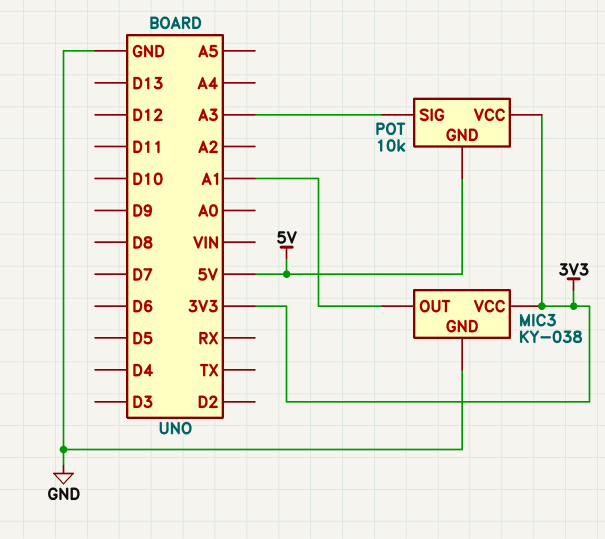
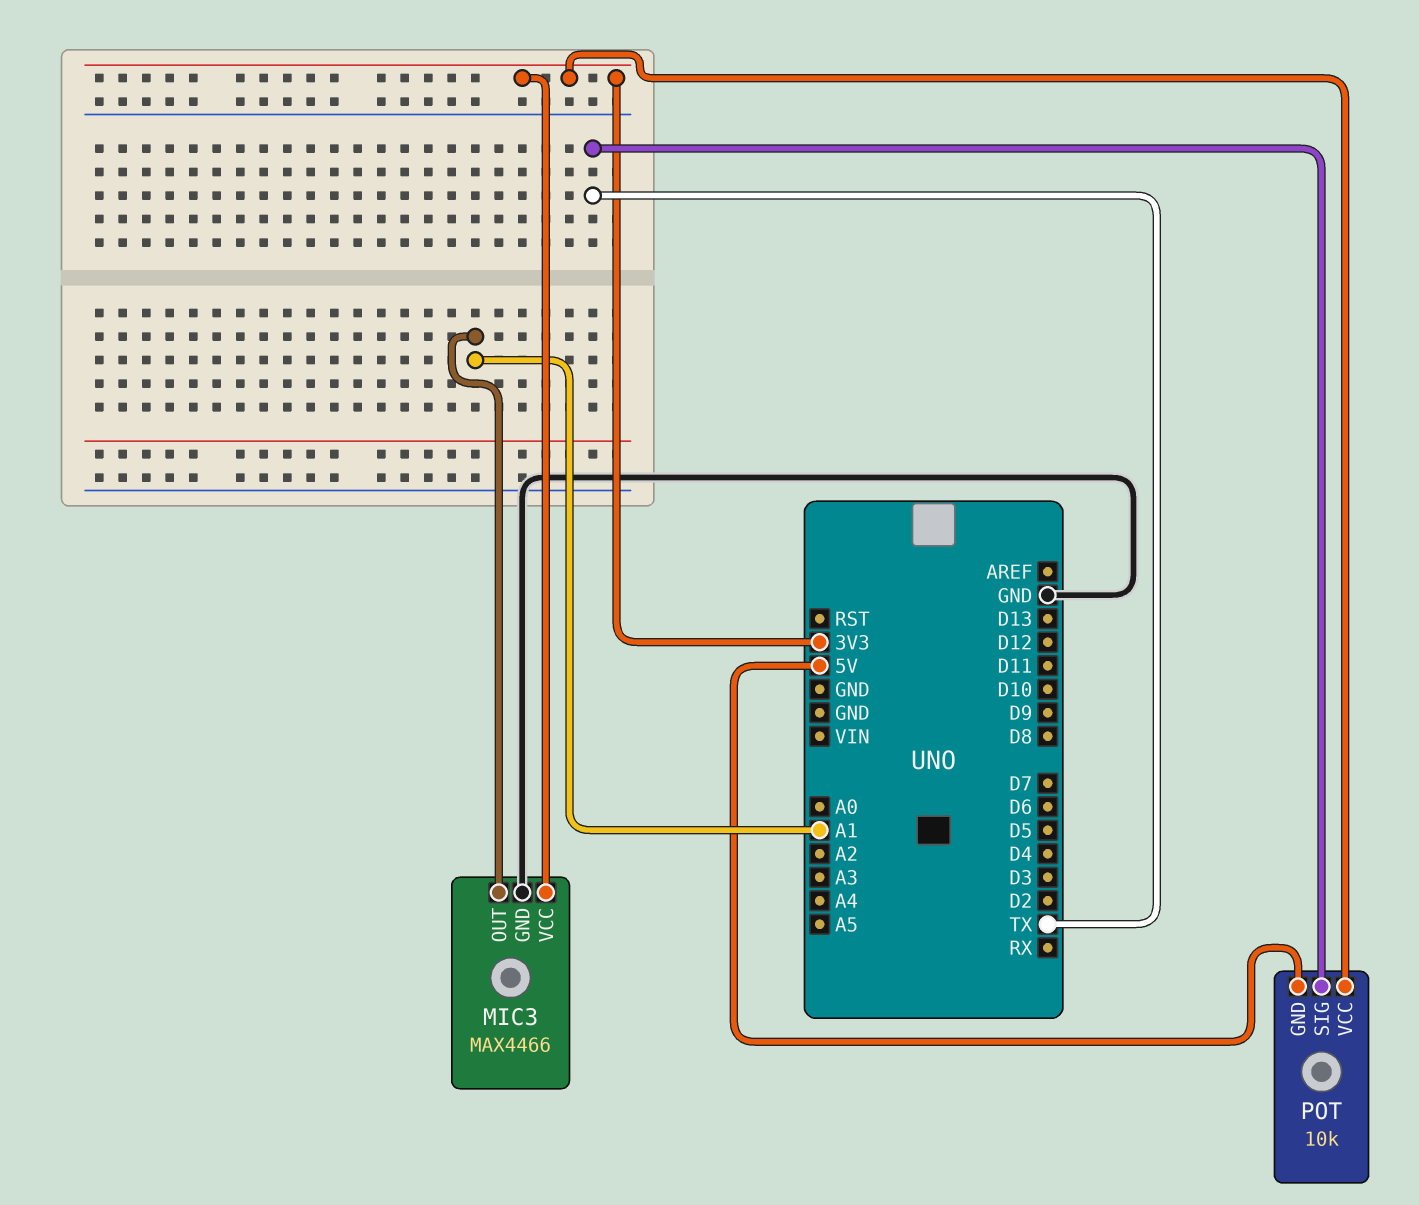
MIC3: KY-038 -> MAX4466
POT pin SIG: A3 -> TX

